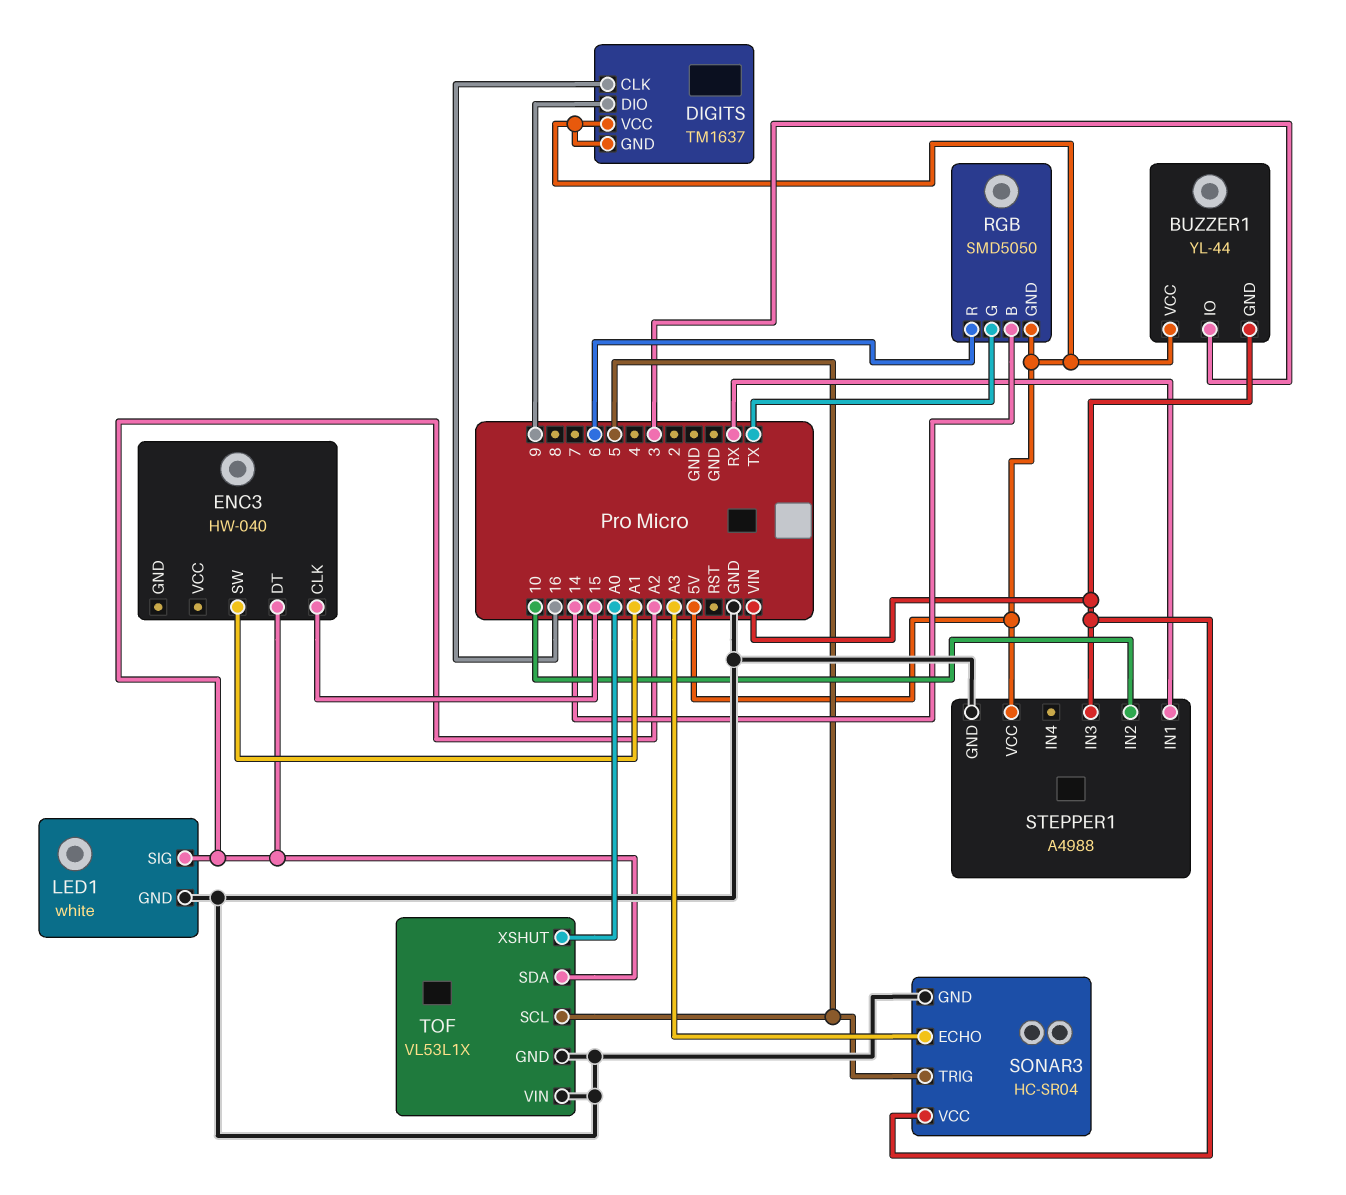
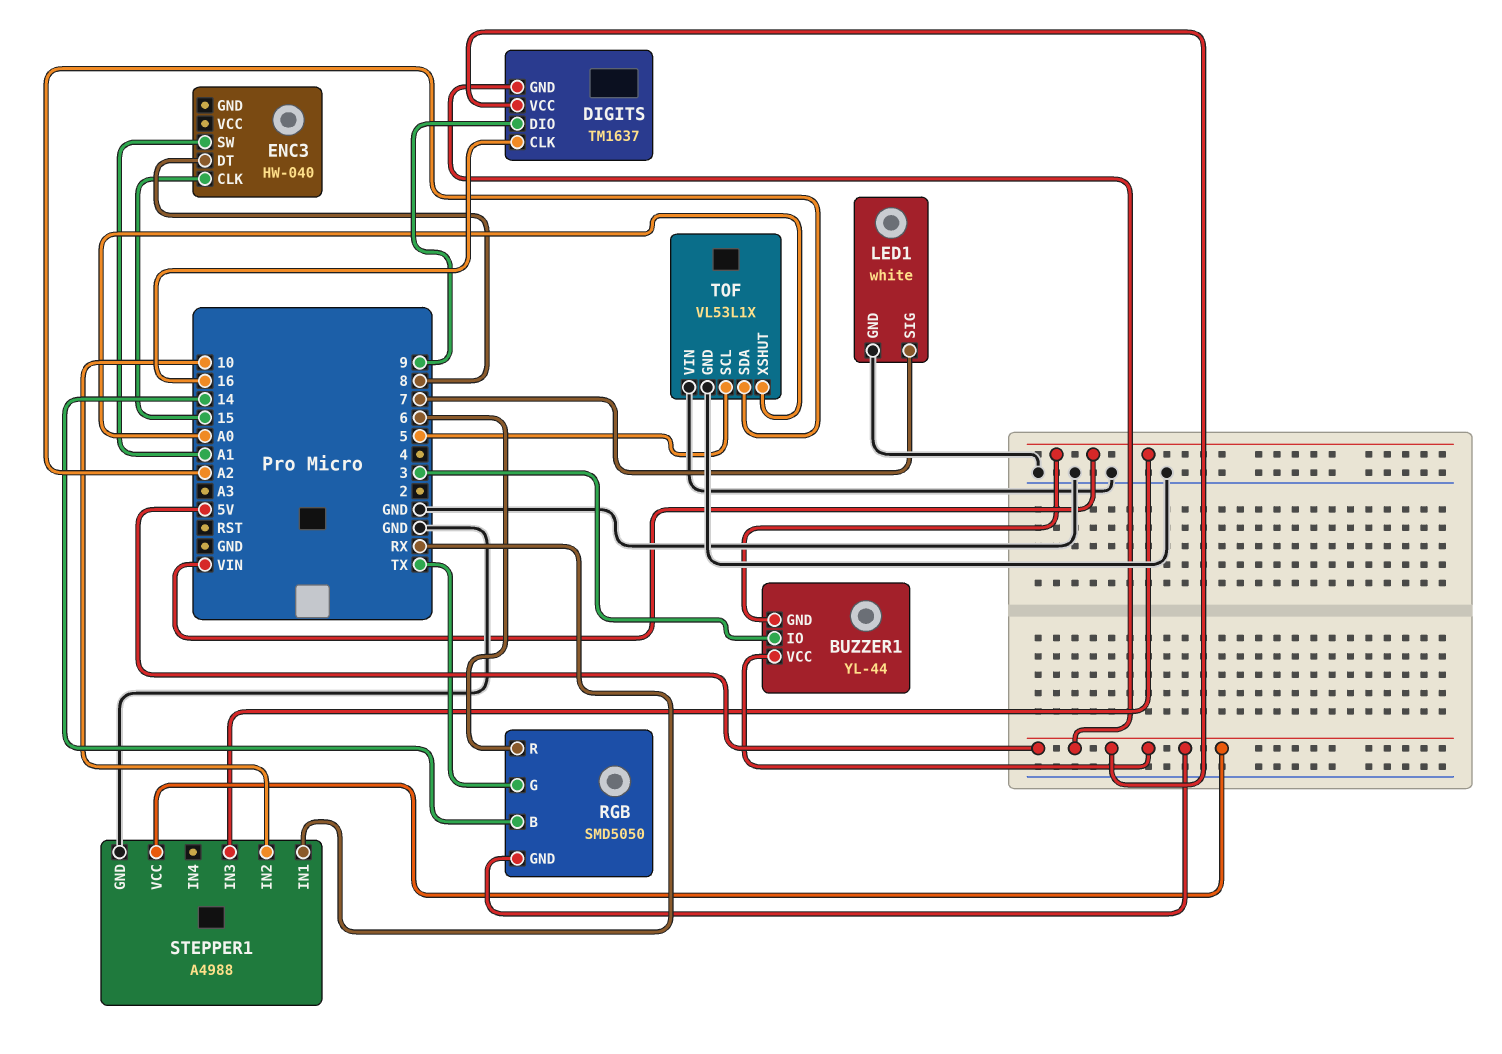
ENC3 pin DT: A2 -> 8
LED1 pin SIG: A2 -> 7
SONAR3: HC-SR04 -> none
SONAR3 pin ECHO: A3 -> none
SONAR3 pin GND: GND -> none
SONAR3 pin TRIG: 5 -> none
SONAR3 pin VCC: VIN -> none

